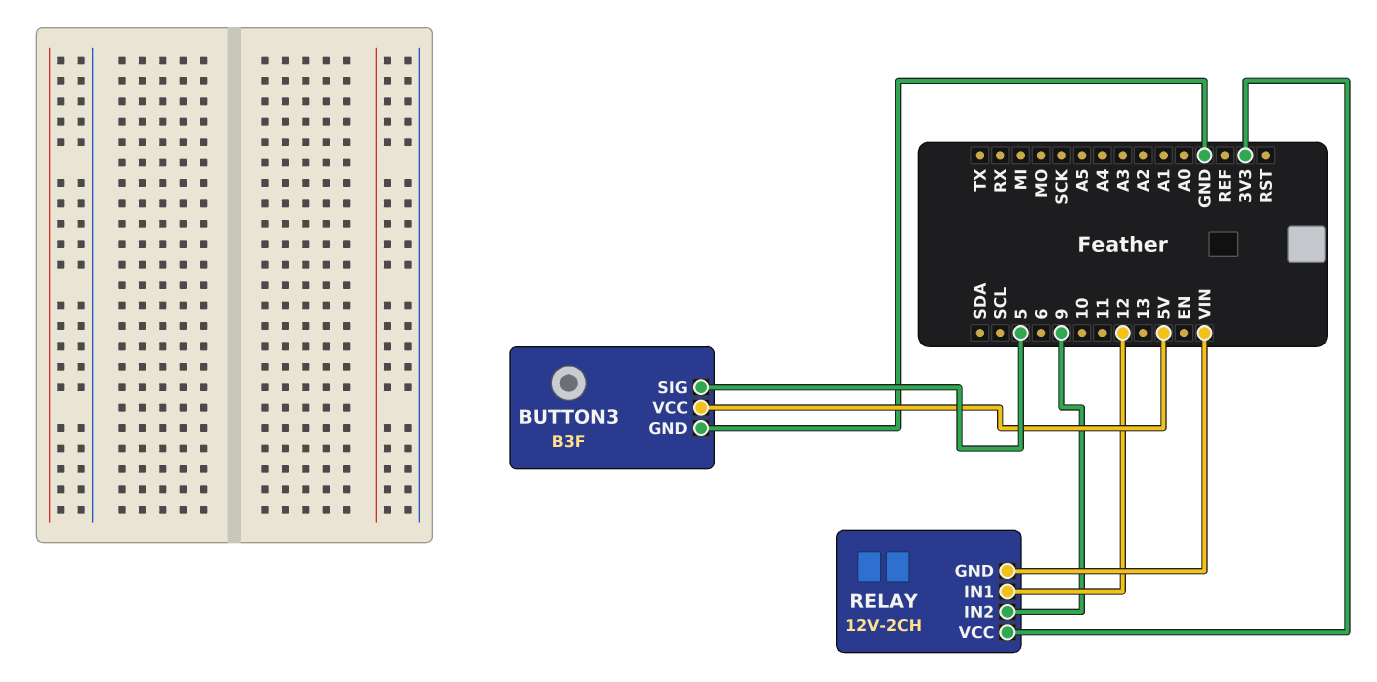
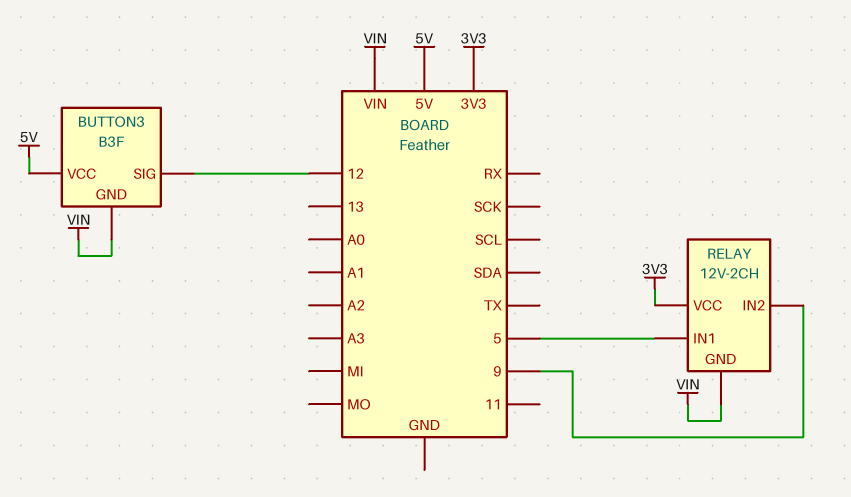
BUTTON3 pin GND: GND -> VIN
BUTTON3 pin SIG: 5 -> 12
RELAY pin IN1: 12 -> 5

